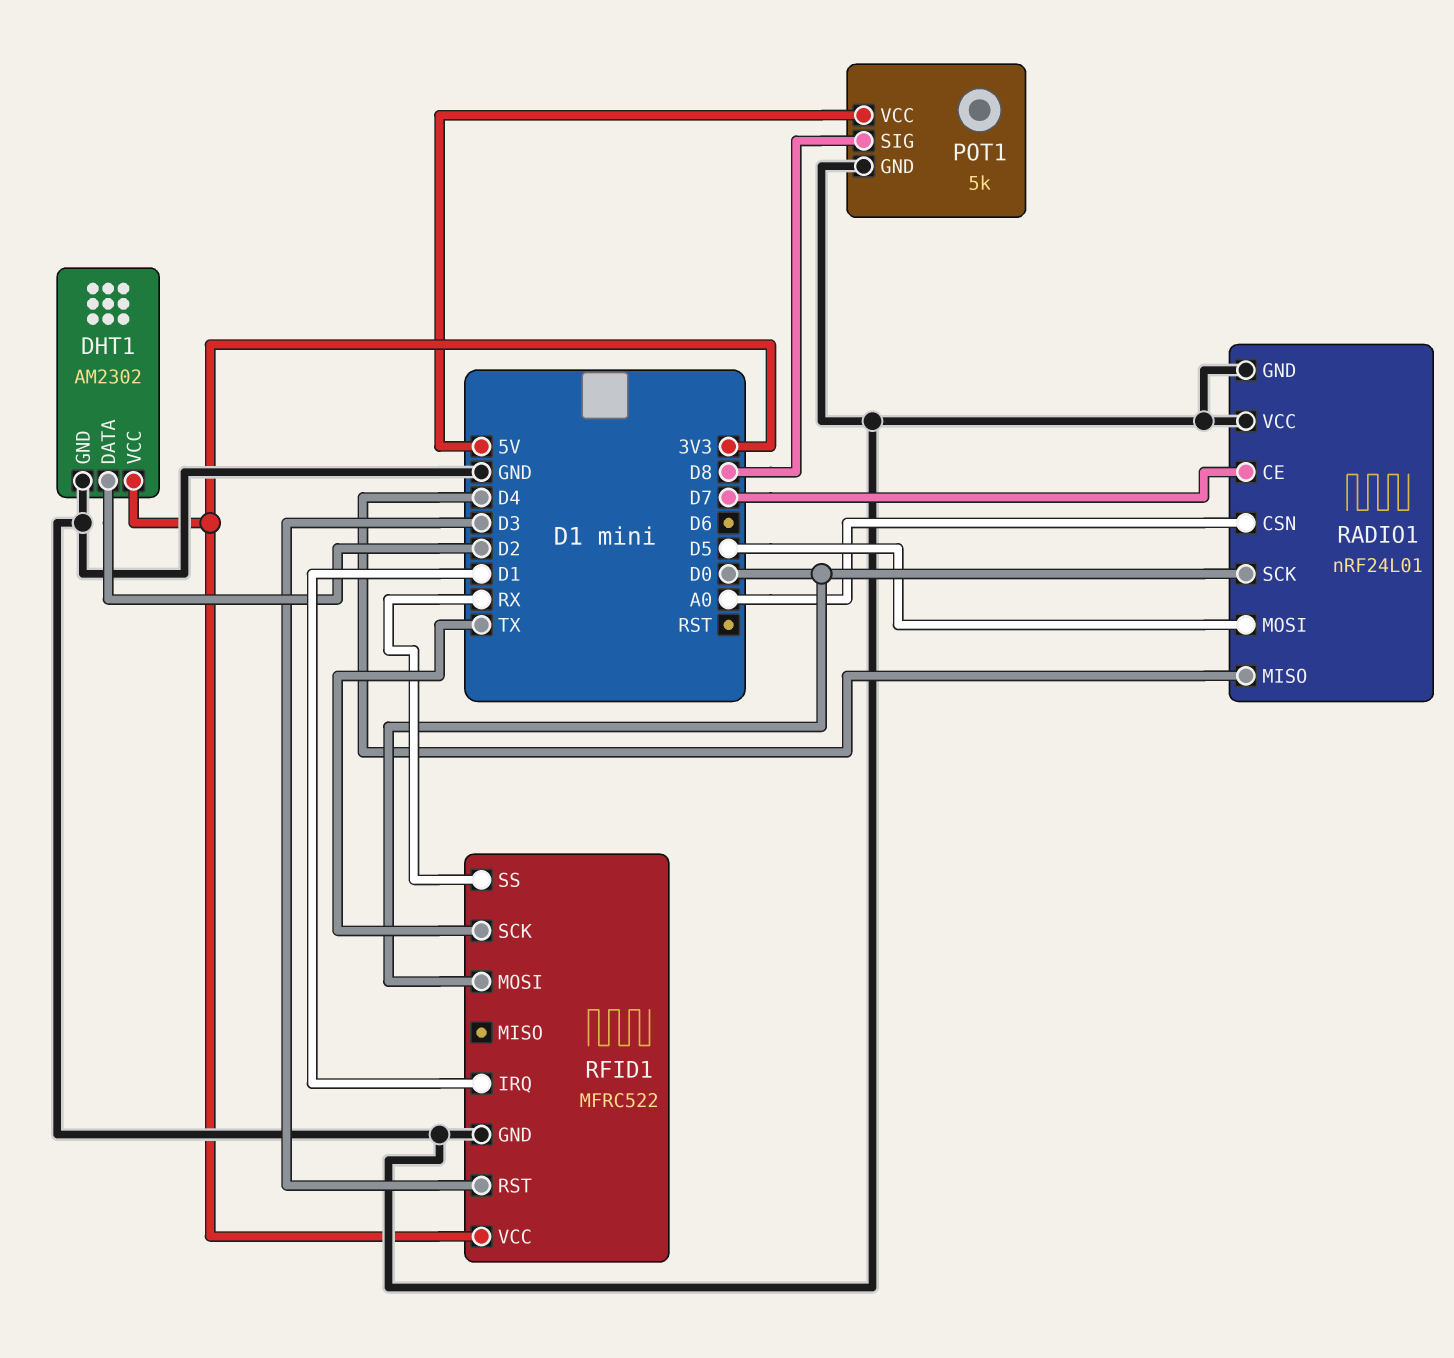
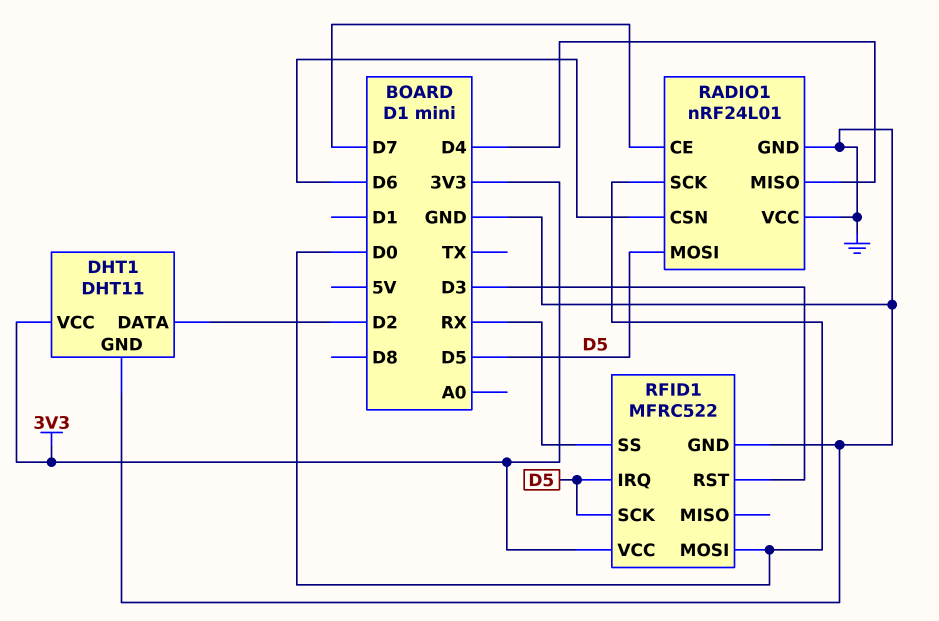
DHT1: AM2302 -> DHT11
POT1: 5k -> none
POT1 pin GND: GND -> none
POT1 pin SIG: D8 -> none
POT1 pin VCC: 5V -> none
RADIO1 pin CSN: A0 -> D6
RFID1 pin IRQ: D1 -> D5
RFID1 pin SCK: TX -> D5

